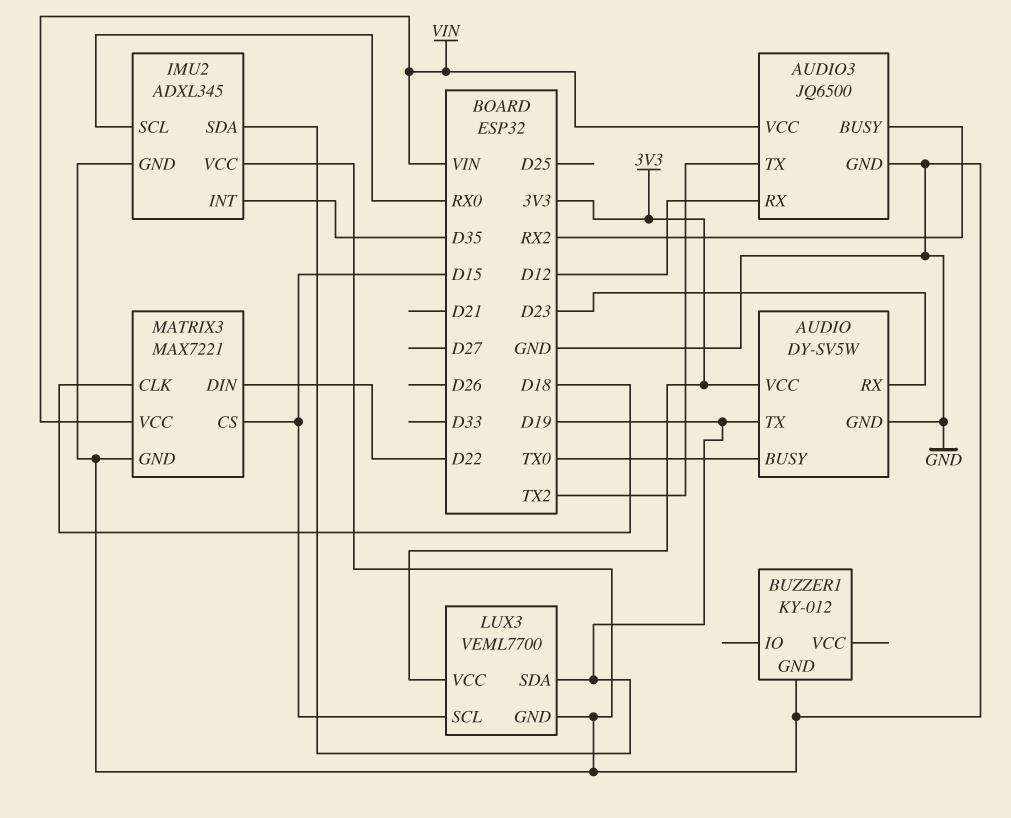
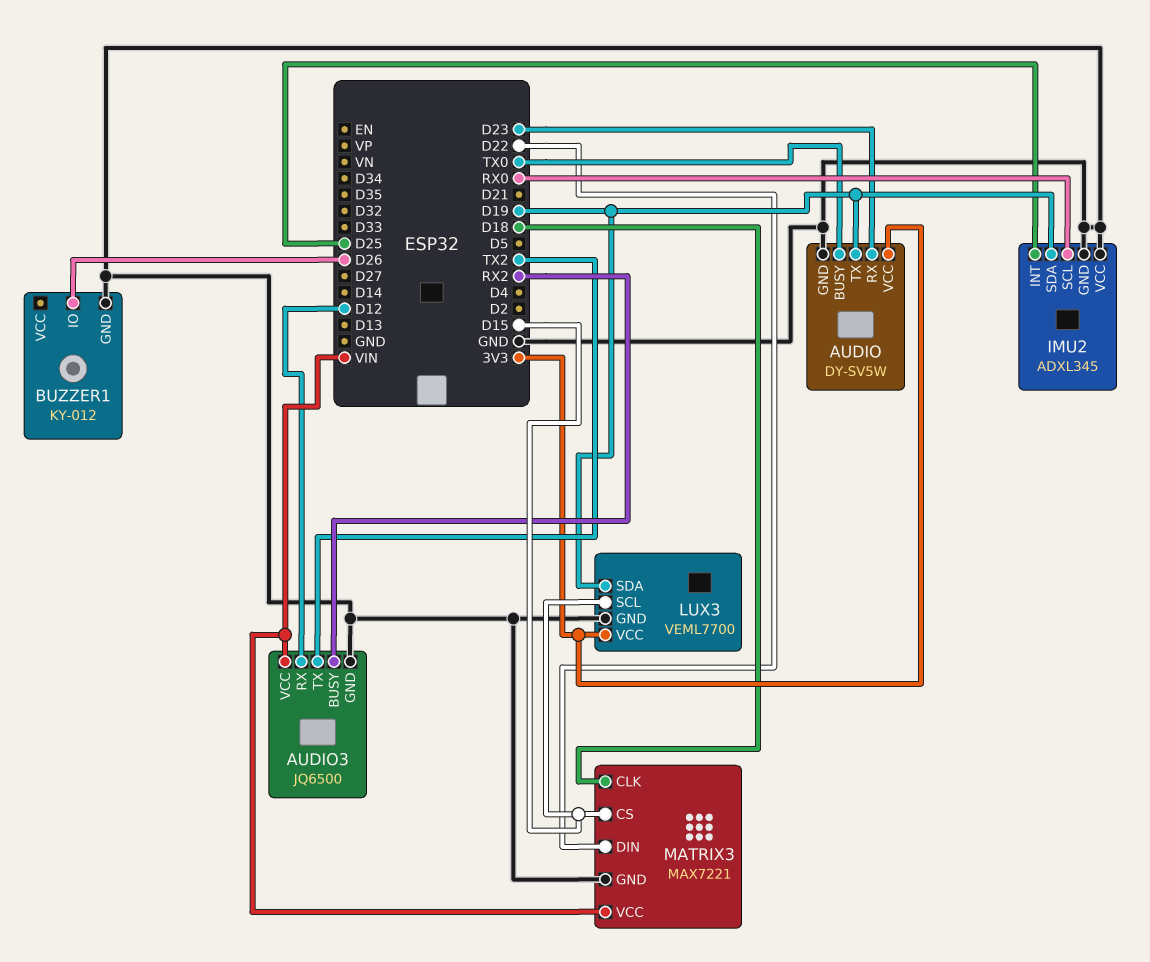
BUZZER1 pin IO: none -> D26
IMU2 pin INT: D35 -> D25

